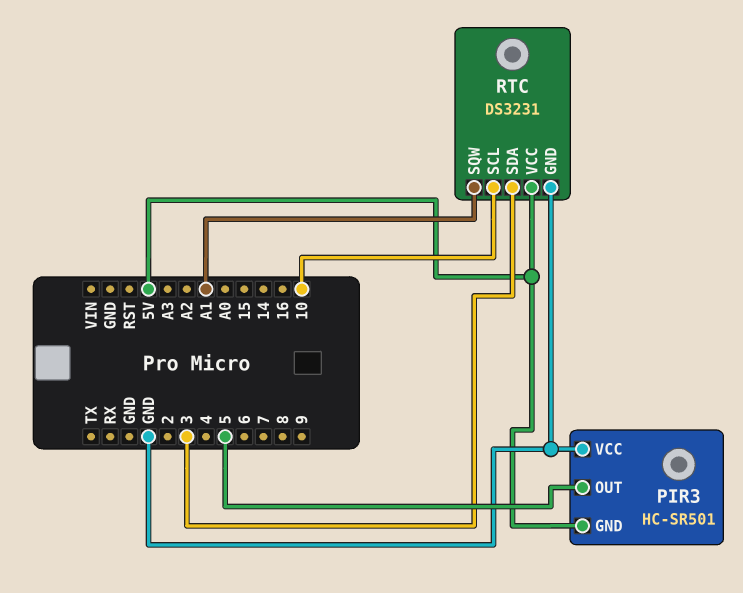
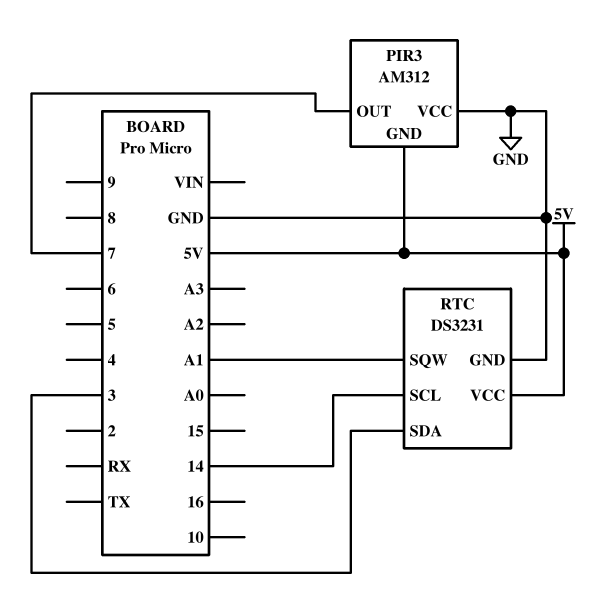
PIR3: HC-SR501 -> AM312
PIR3 pin OUT: 5 -> 7
RTC pin SCL: 10 -> 14

